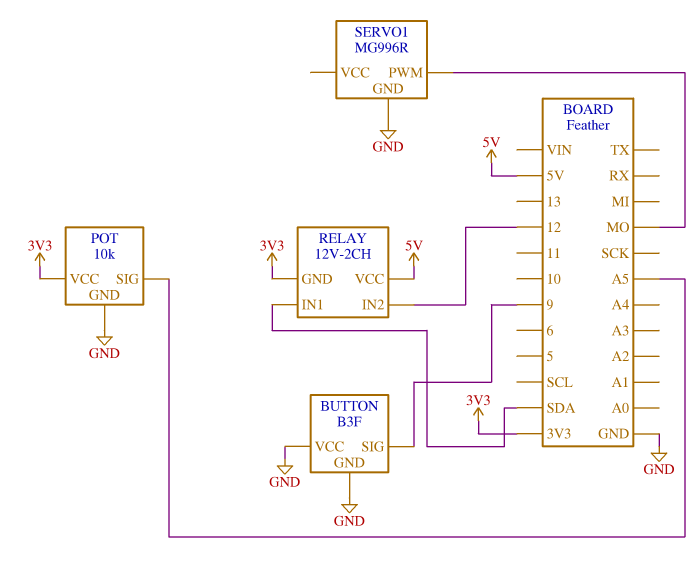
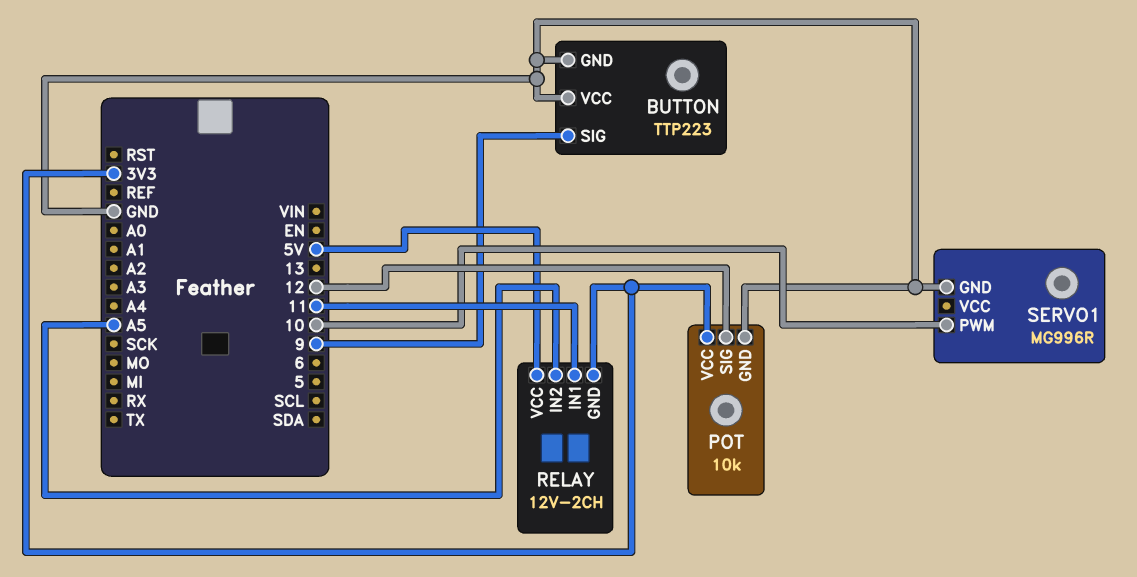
BUTTON: B3F -> TTP223
POT pin SIG: A5 -> 12
RELAY pin IN1: SDA -> 11
RELAY pin IN2: 12 -> A5
SERVO1 pin PWM: MO -> 10

